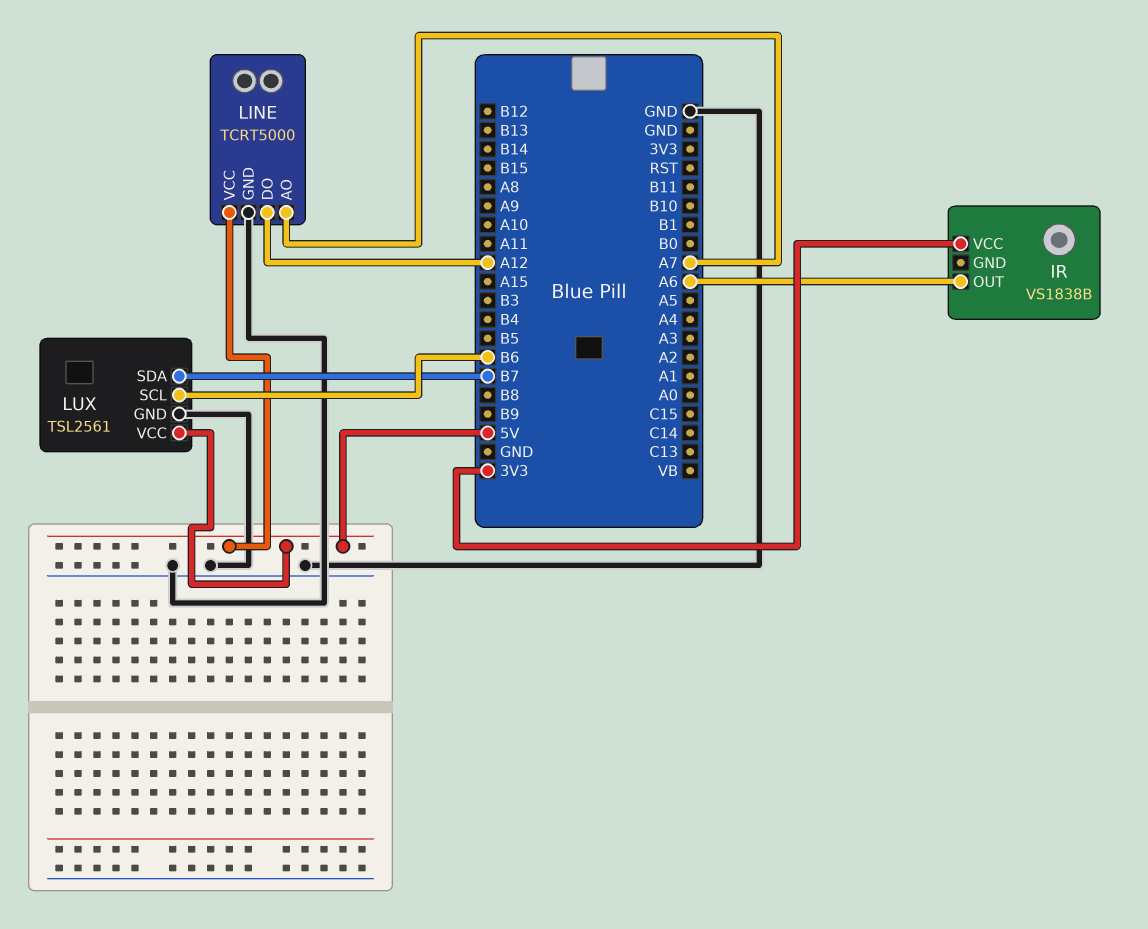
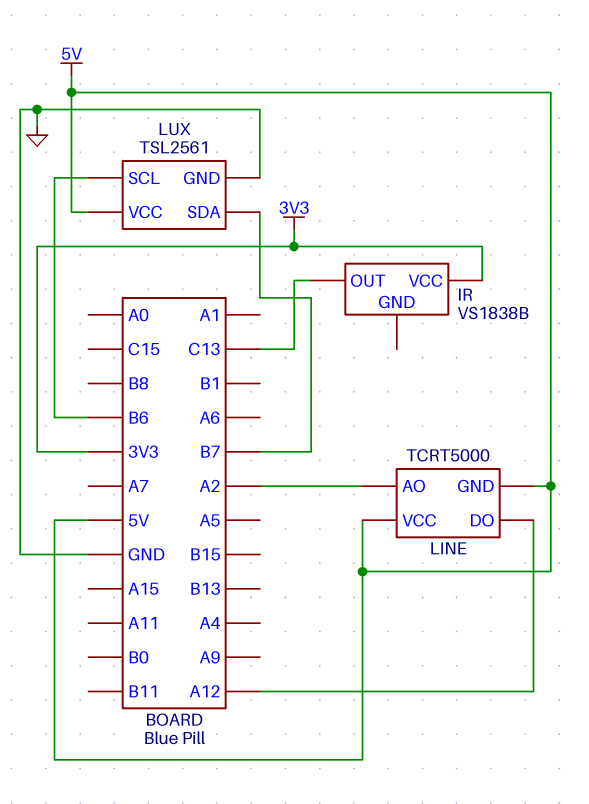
IR pin OUT: A6 -> C13
LINE pin AO: A7 -> A2
LINE pin GND: GND -> 5V

